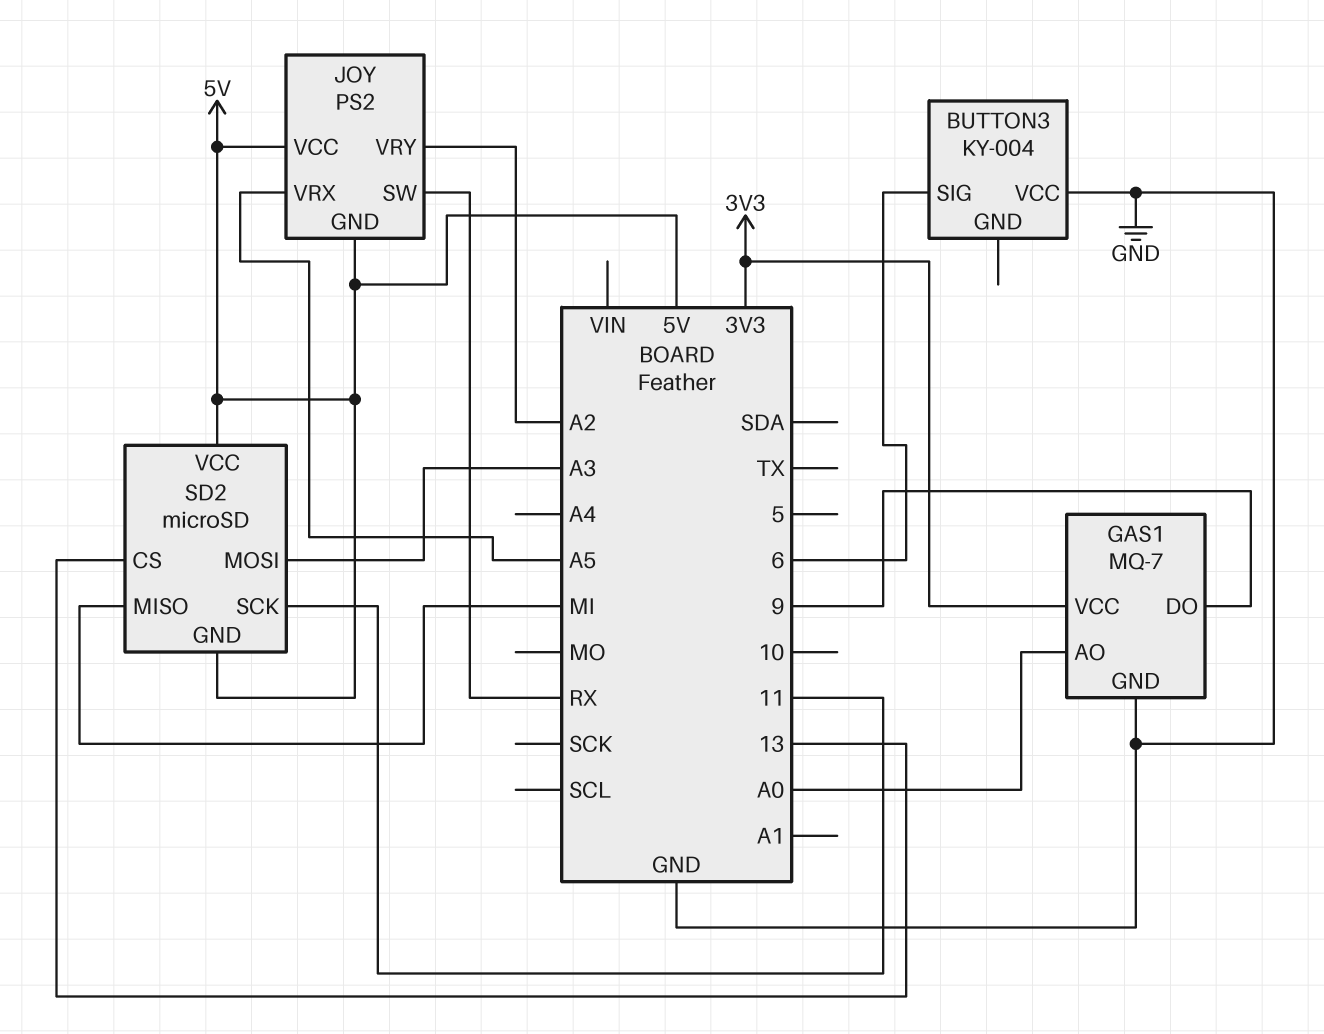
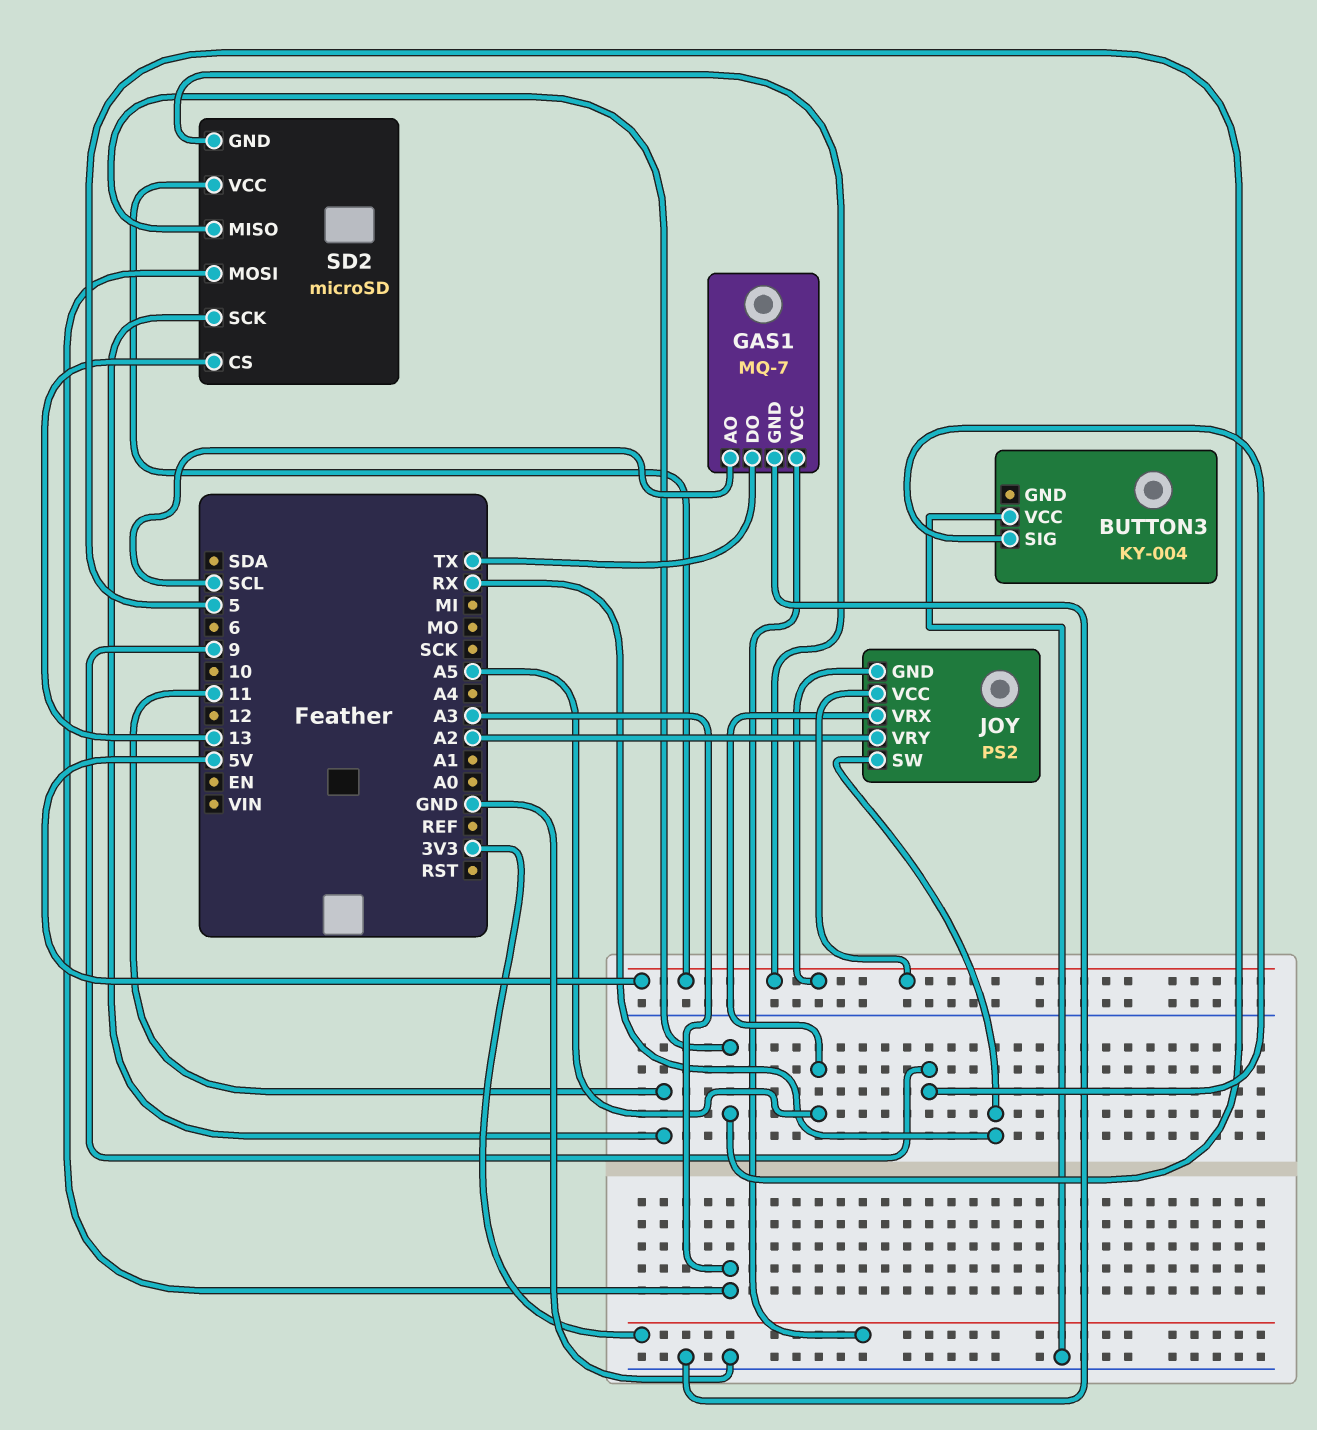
BUTTON3 pin SIG: 6 -> 9
GAS1 pin AO: A0 -> SCL
GAS1 pin DO: 9 -> TX
SD2 pin MISO: MI -> 5

